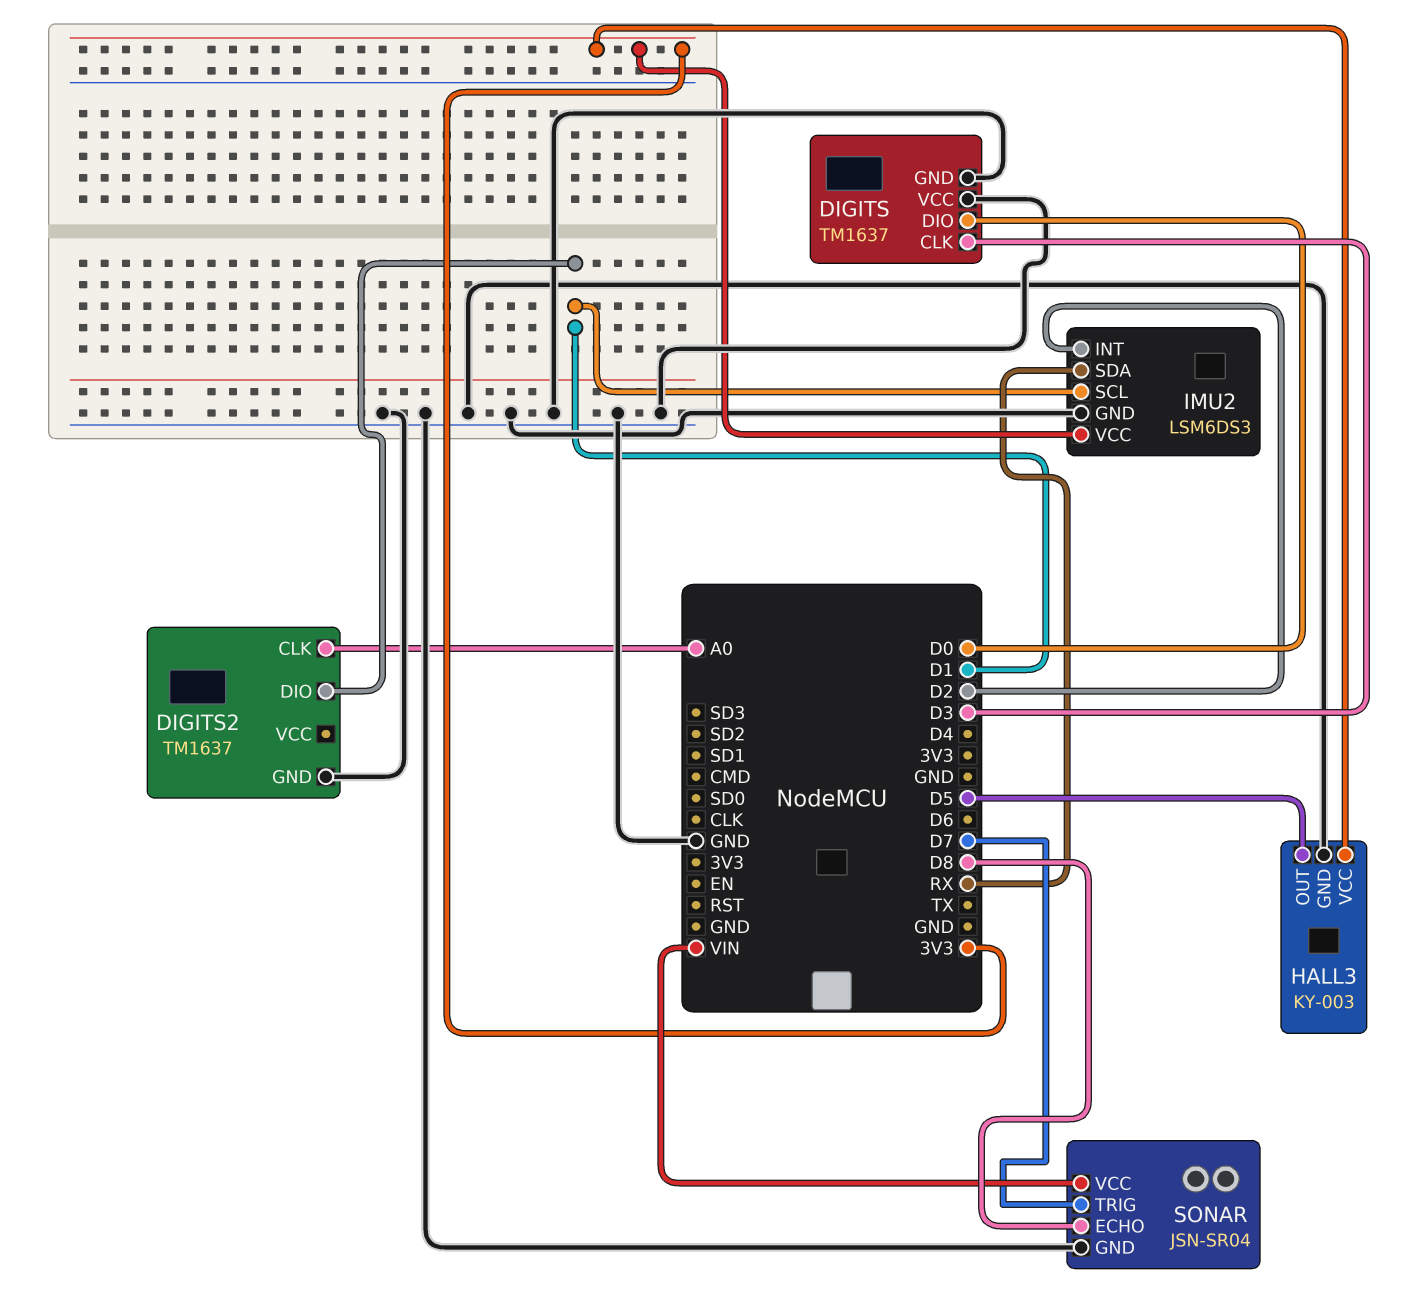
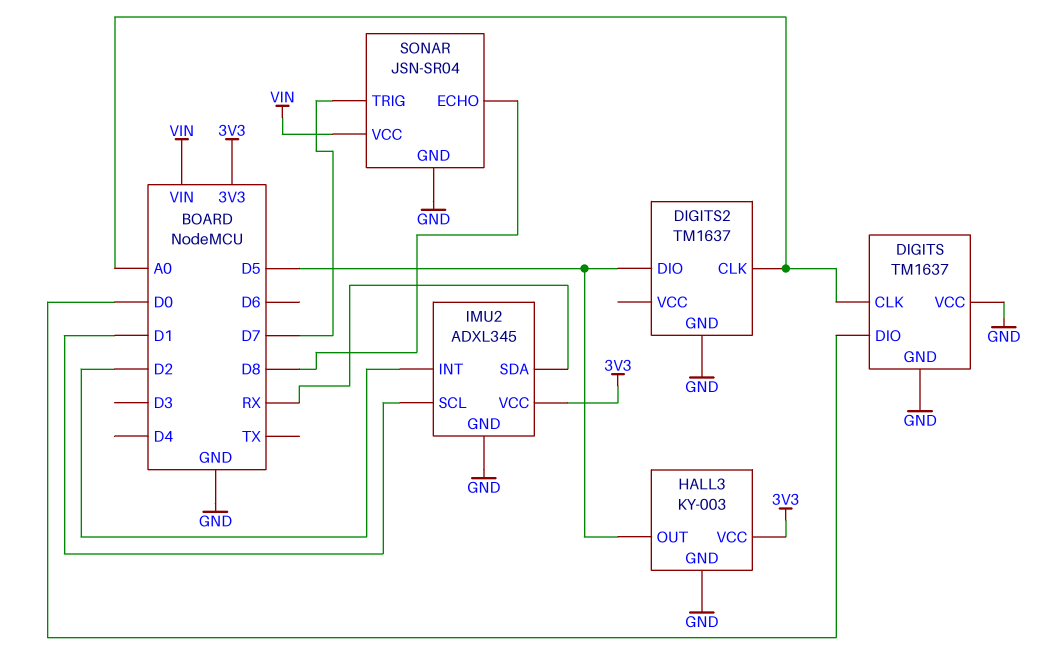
DIGITS pin CLK: D3 -> A0
DIGITS2 pin DIO: D1 -> D5
IMU2: LSM6DS3 -> ADXL345

